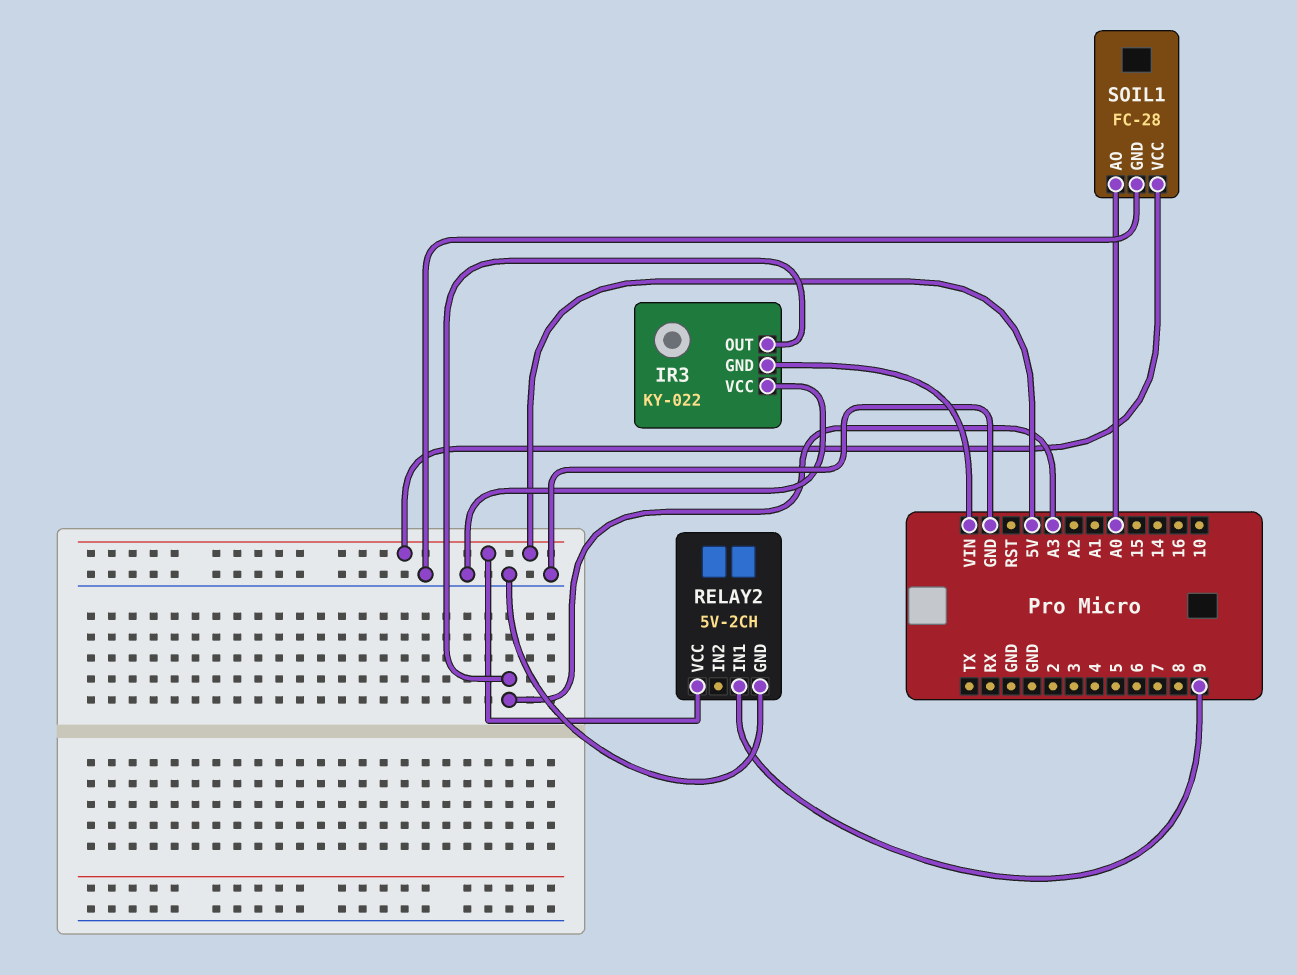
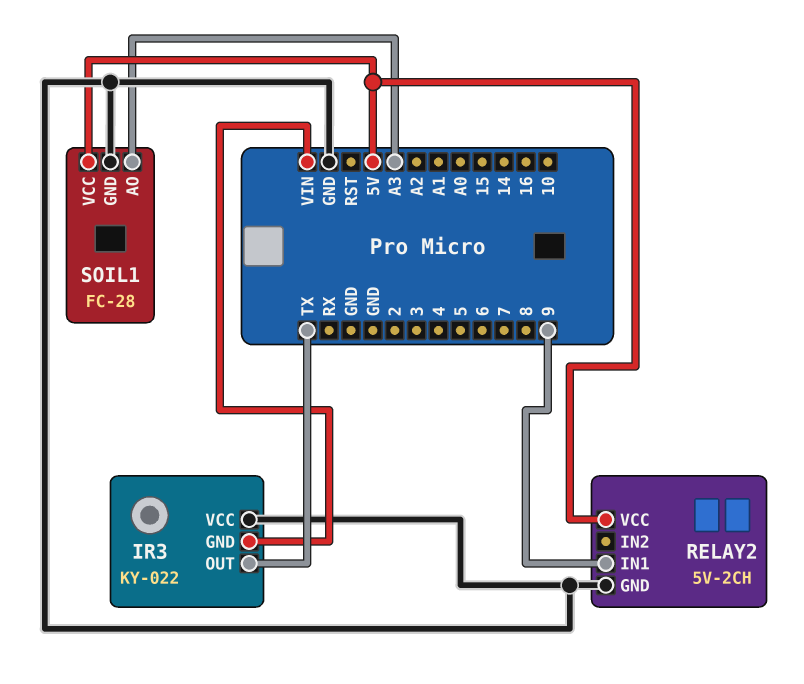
IR3 pin OUT: A3 -> TX
SOIL1 pin AO: A0 -> A3

